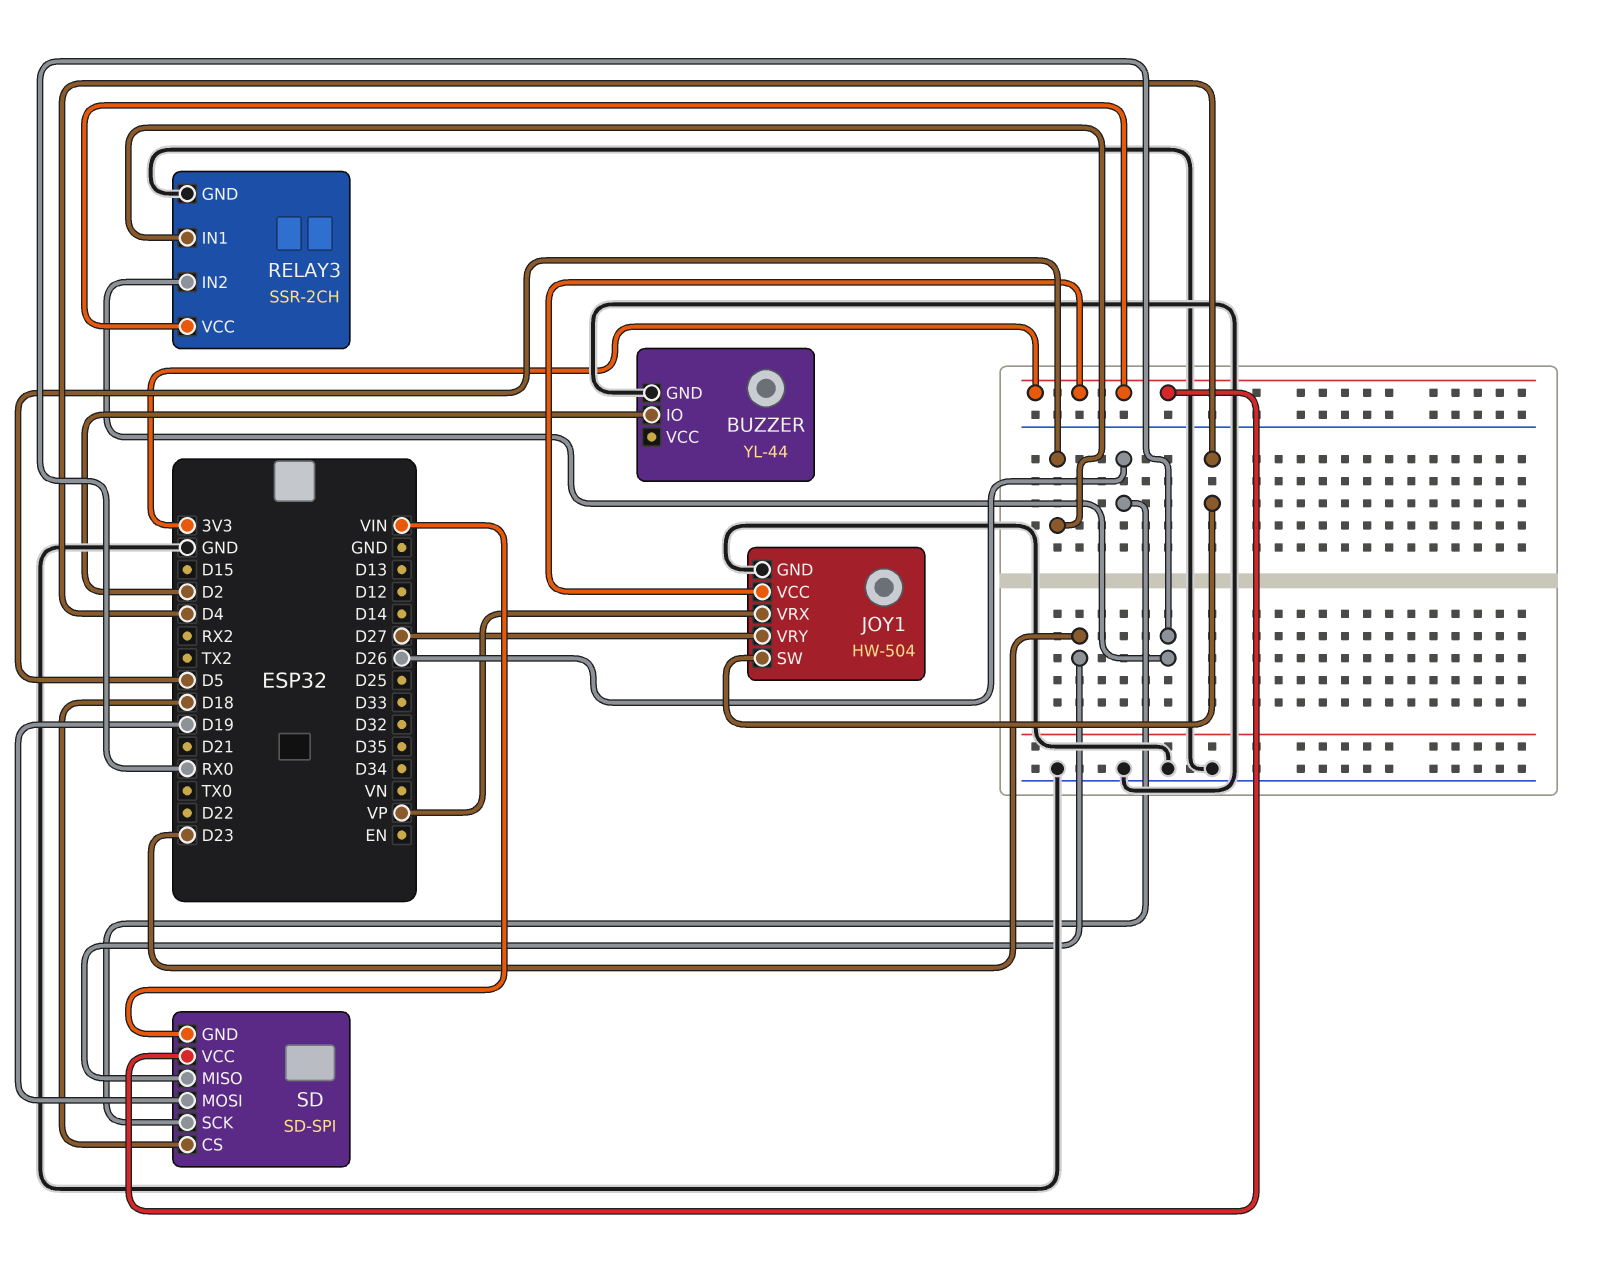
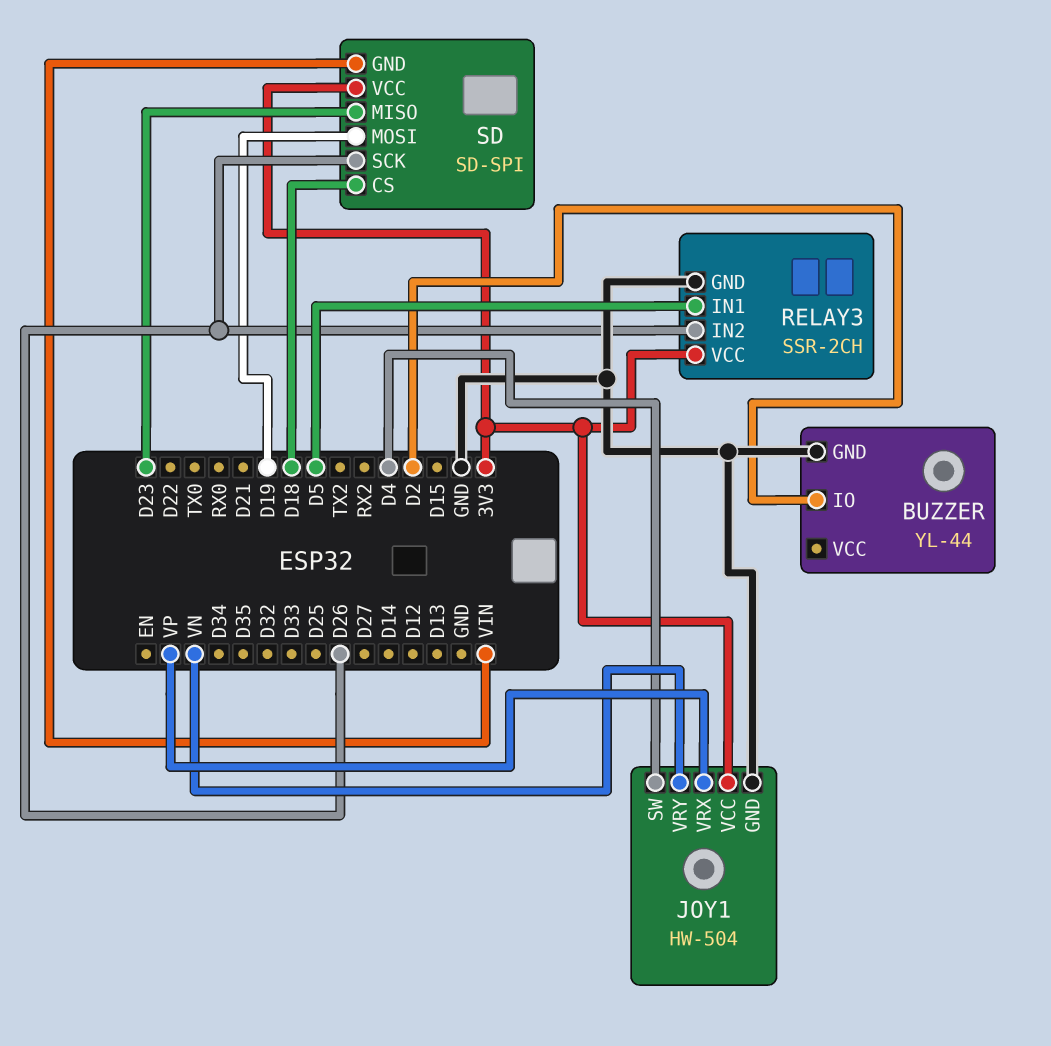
JOY1 pin VRY: D27 -> VN
RELAY3 pin IN2: RX0 -> D26

